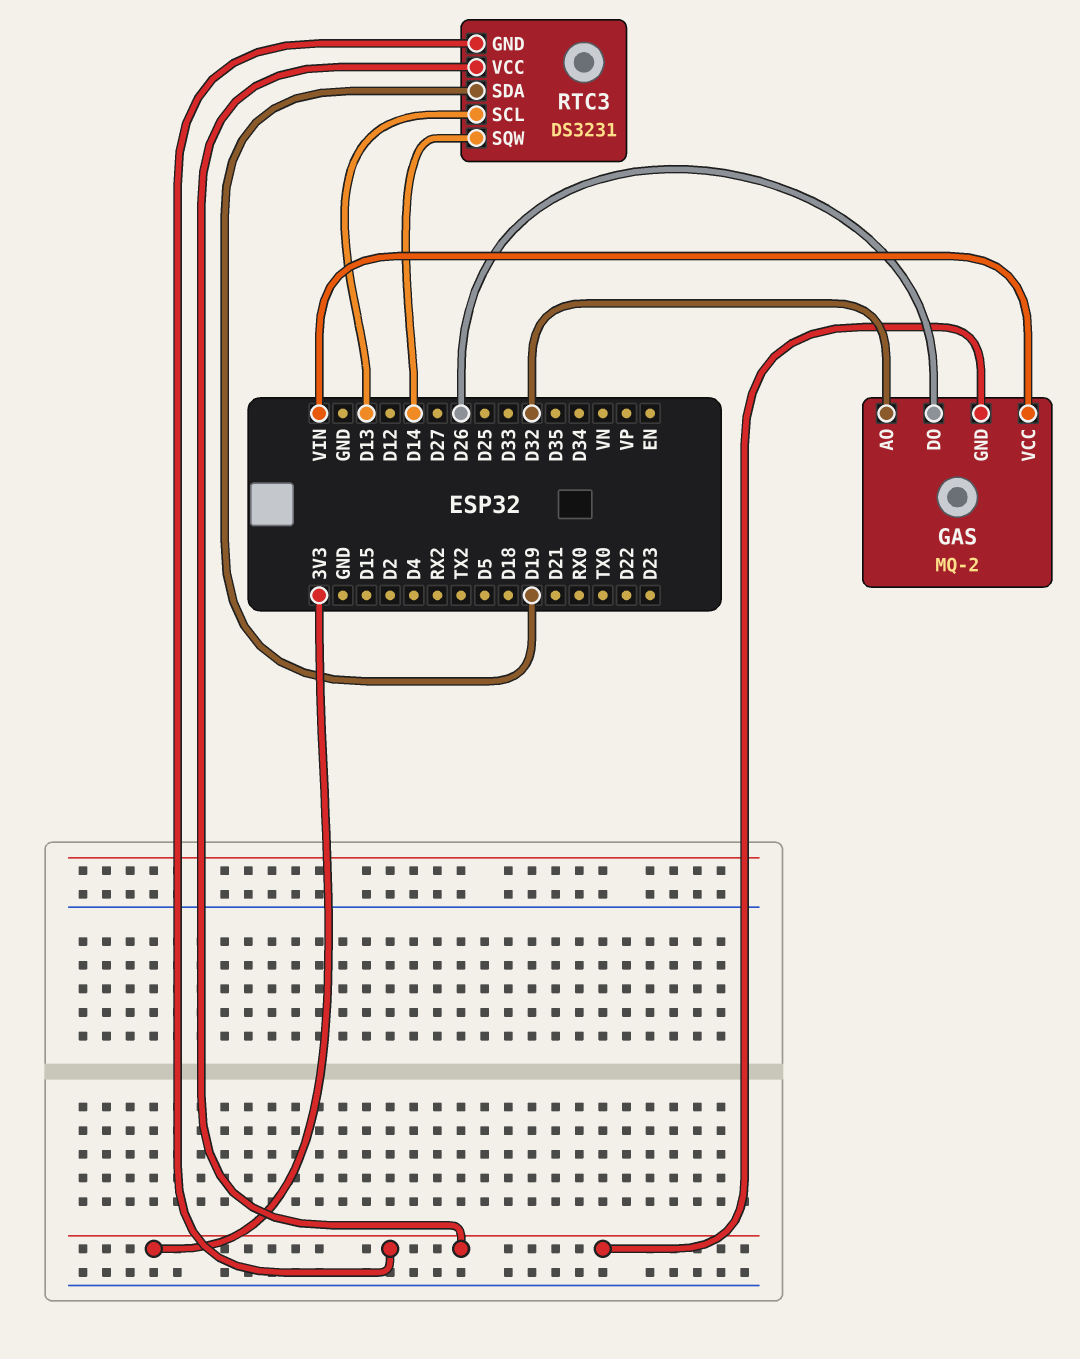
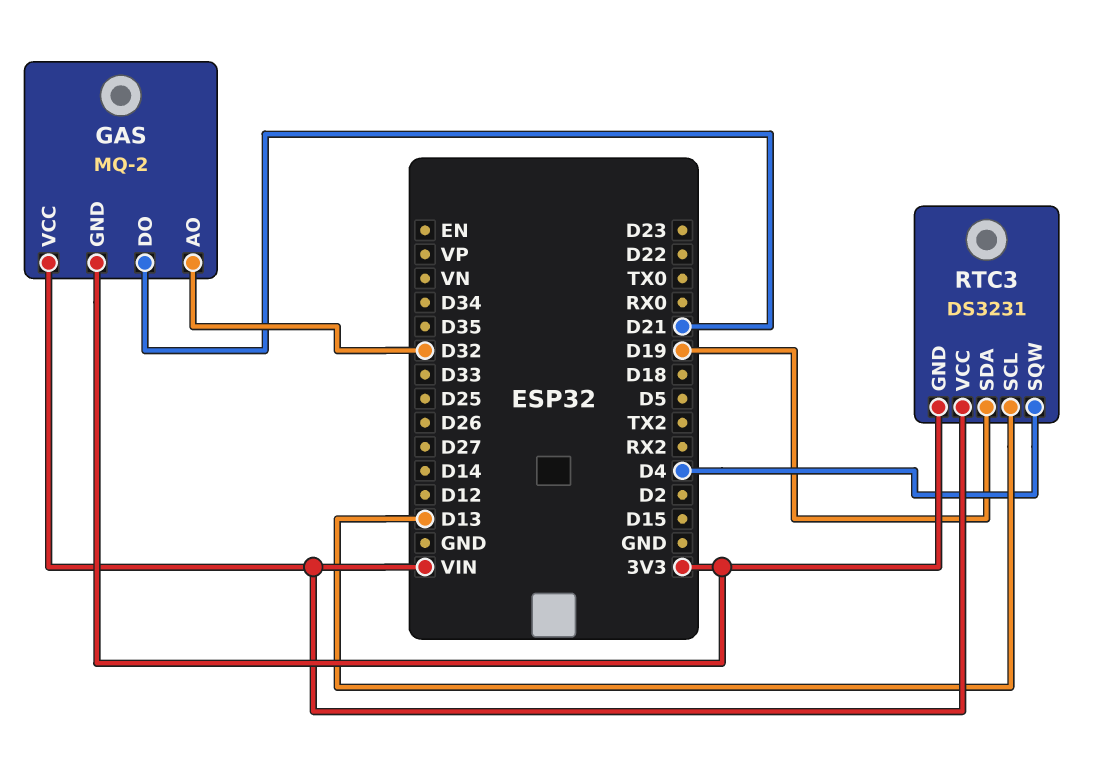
GAS pin DO: D26 -> D21
RTC3 pin SQW: D14 -> D4
RTC3 pin VCC: 3V3 -> VIN

